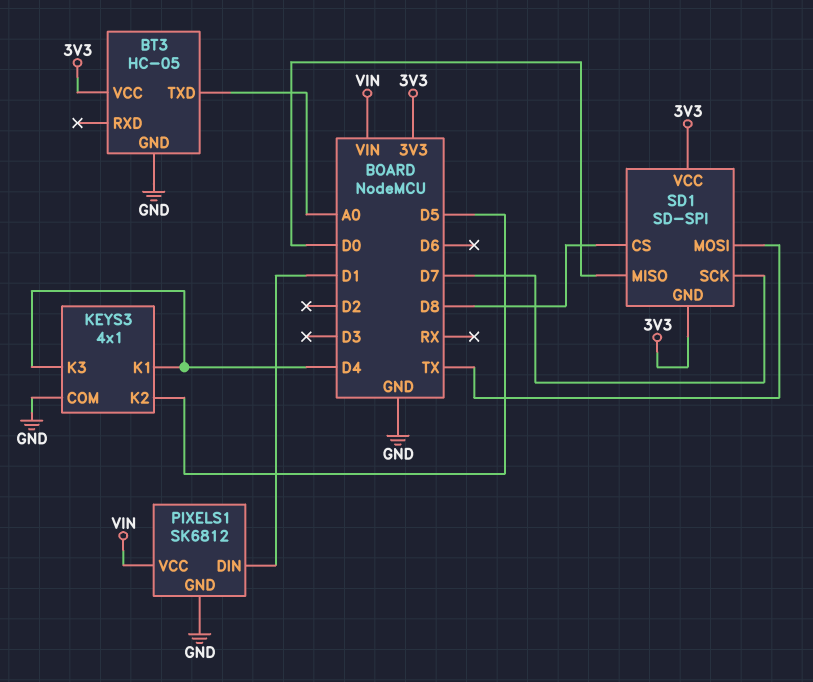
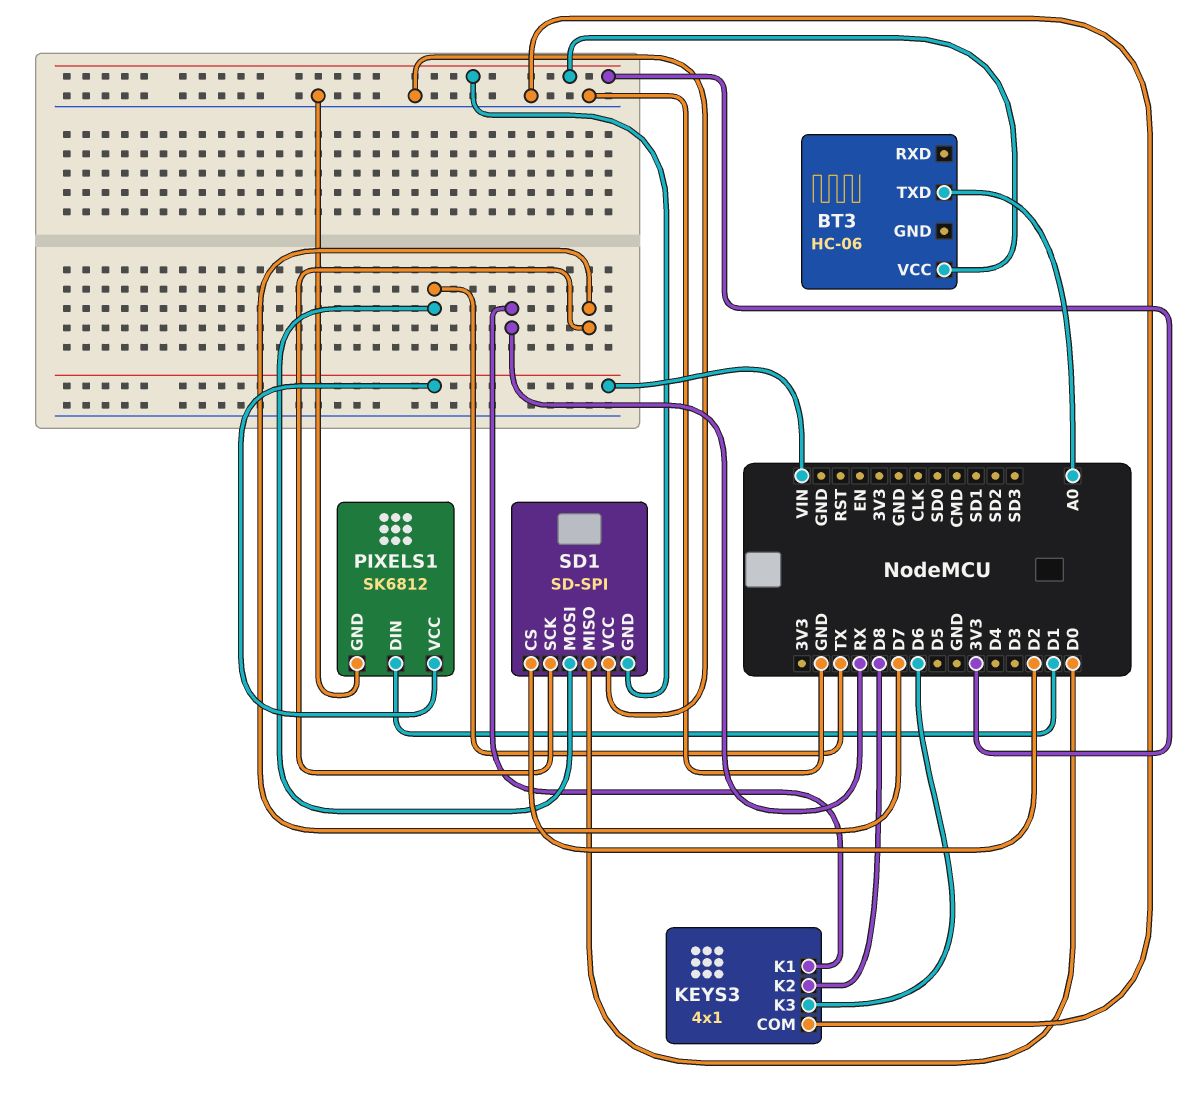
BT3: HC-05 -> HC-06
BT3 pin GND: GND -> none
KEYS3 pin K1: D4 -> RX
KEYS3 pin K2: D5 -> D8
KEYS3 pin K3: D4 -> D6
SD1 pin CS: D8 -> D2
SD1 pin VCC: 3V3 -> GND

